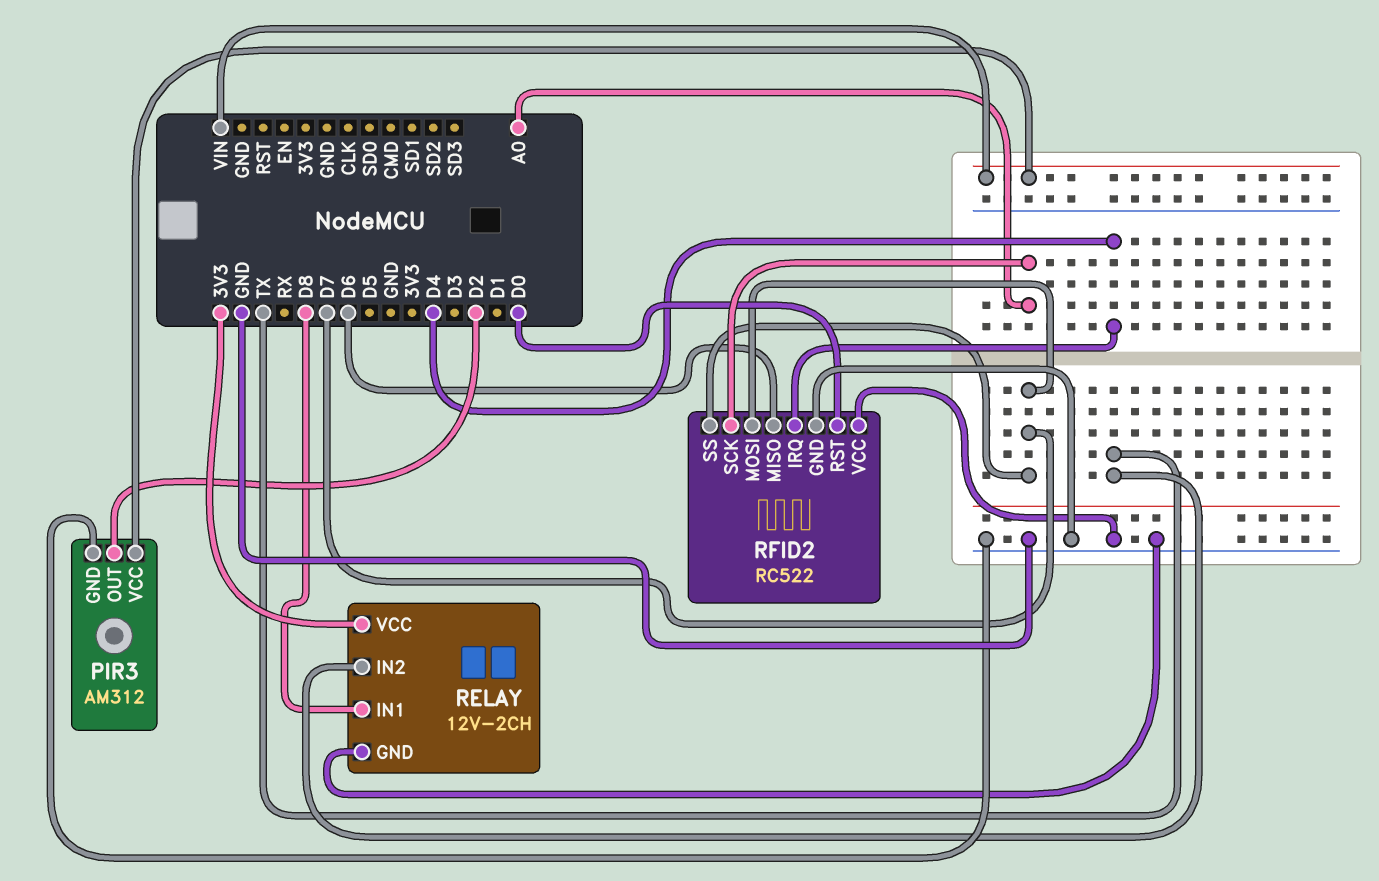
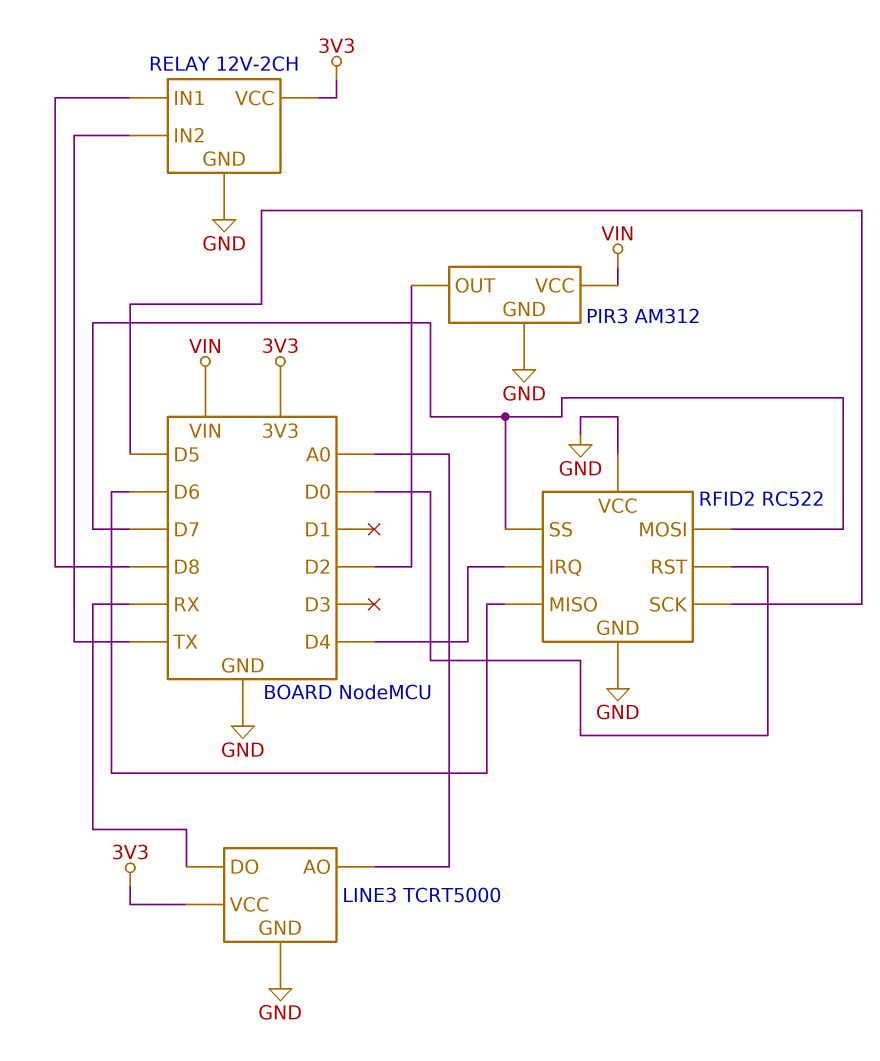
LINE3: none -> TCRT5000
LINE3 pin AO: none -> A0
LINE3 pin DO: none -> RX
LINE3 pin GND: none -> GND
LINE3 pin VCC: none -> 3V3
RFID2 pin SCK: A0 -> D5

